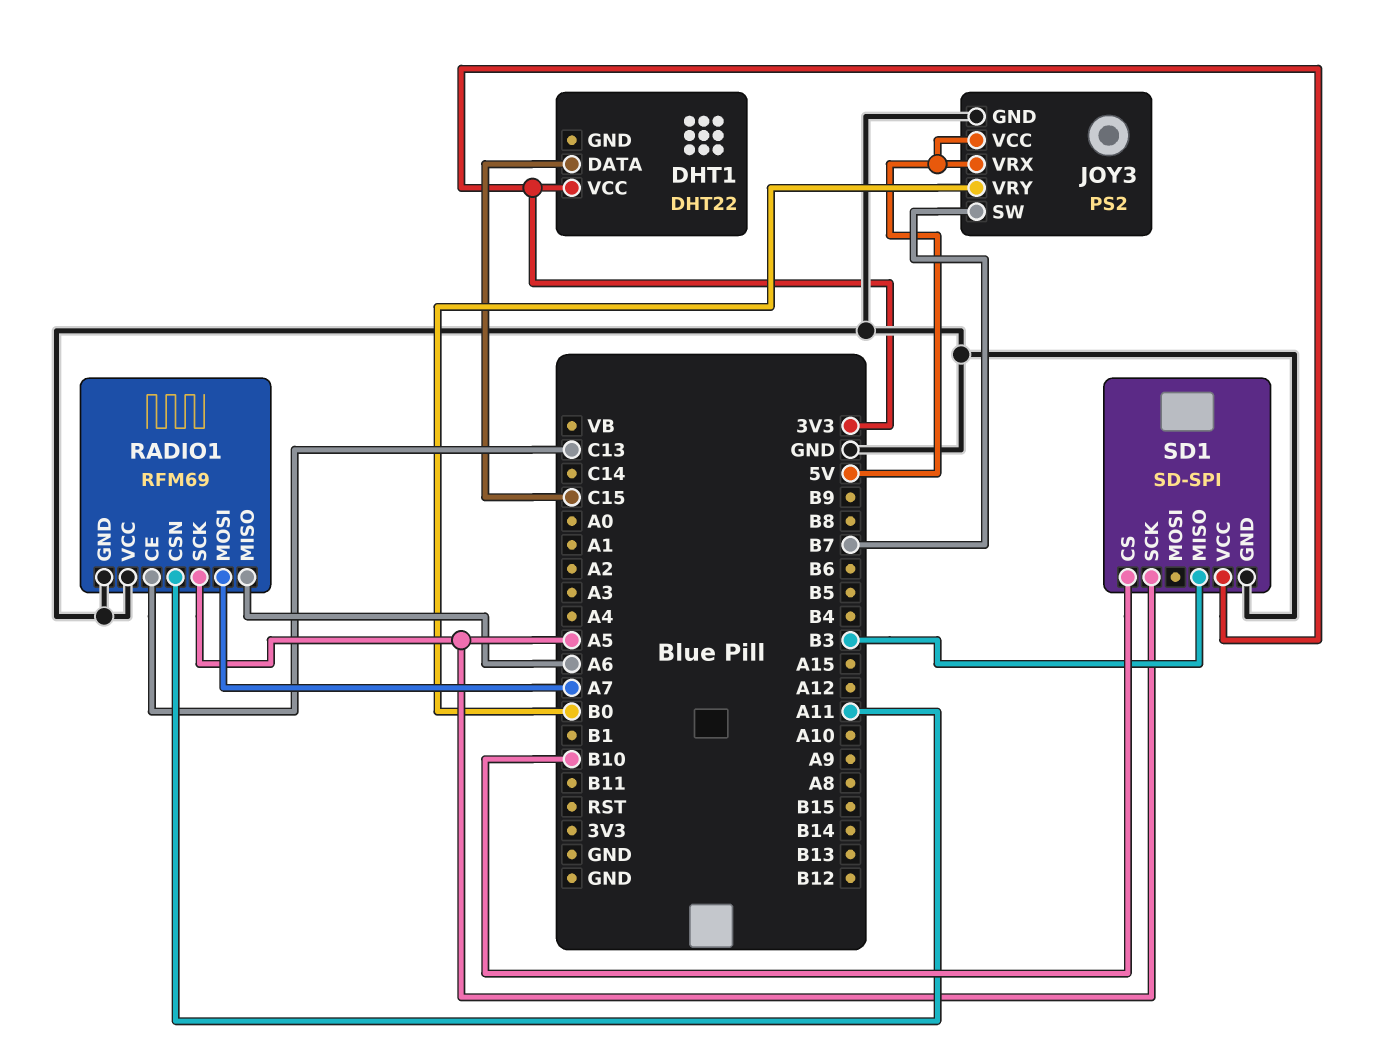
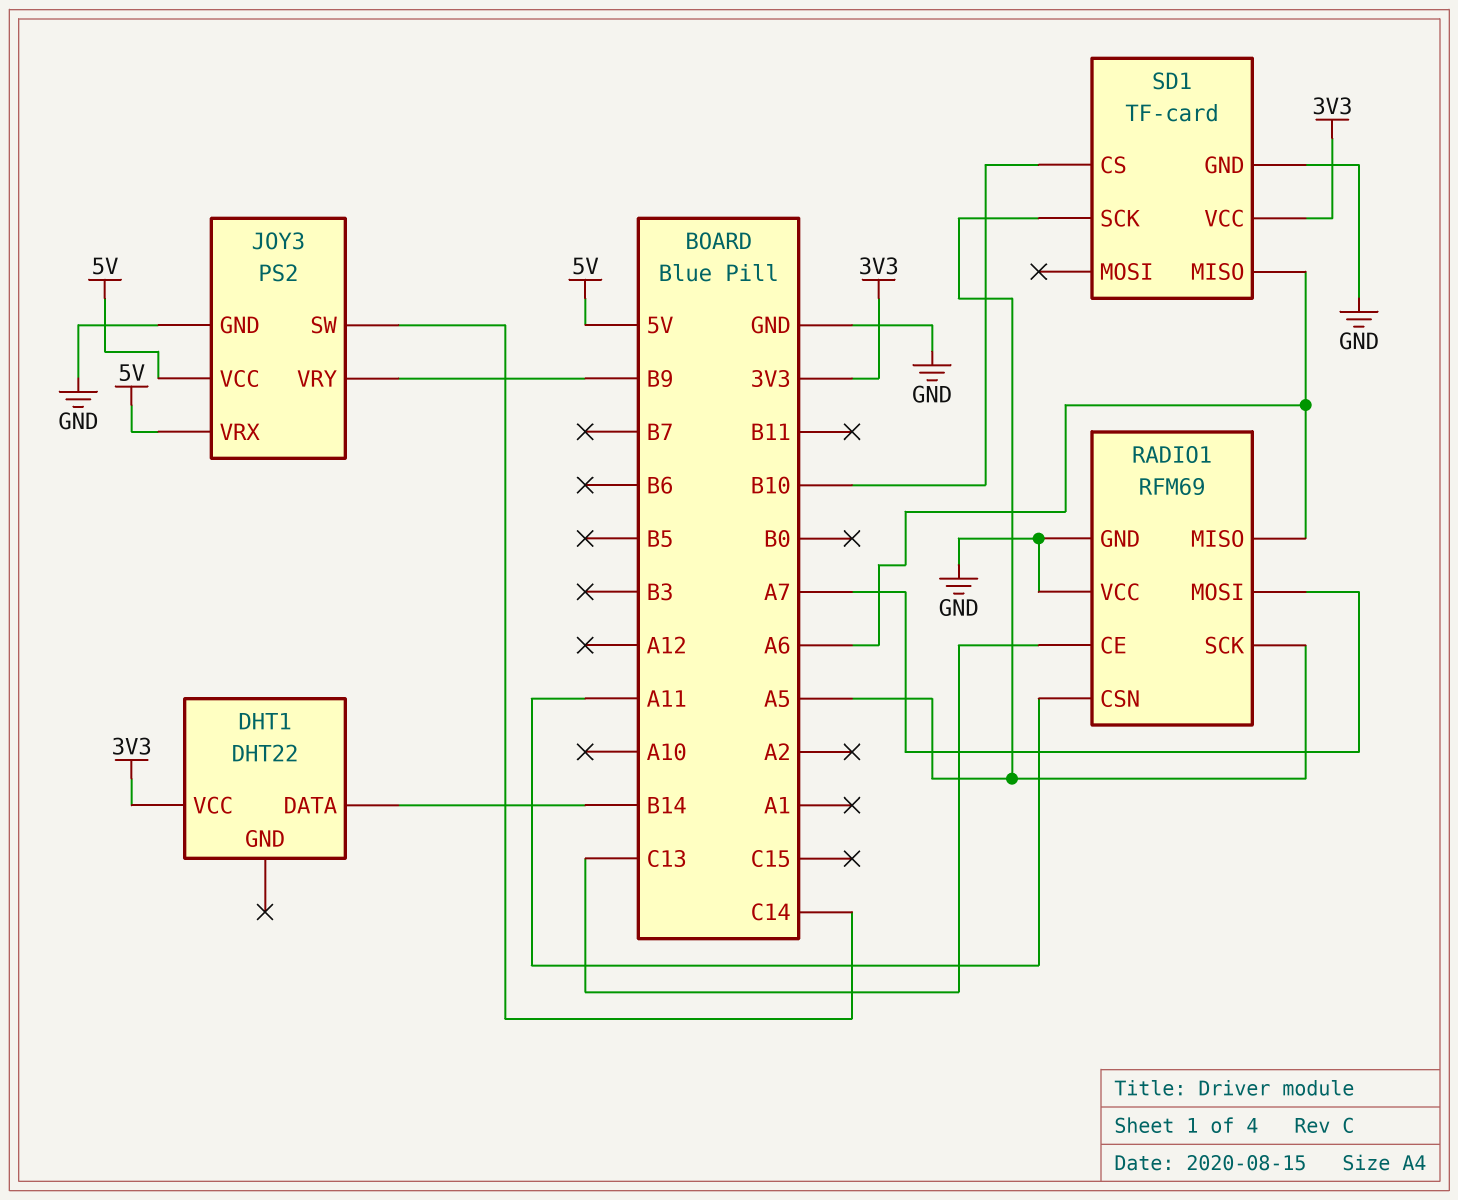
DHT1 pin DATA: C15 -> B14
JOY3 pin SW: B7 -> C14
JOY3 pin VRY: B0 -> B9
SD1: SD-SPI -> TF-card
SD1 pin MISO: B3 -> A6

